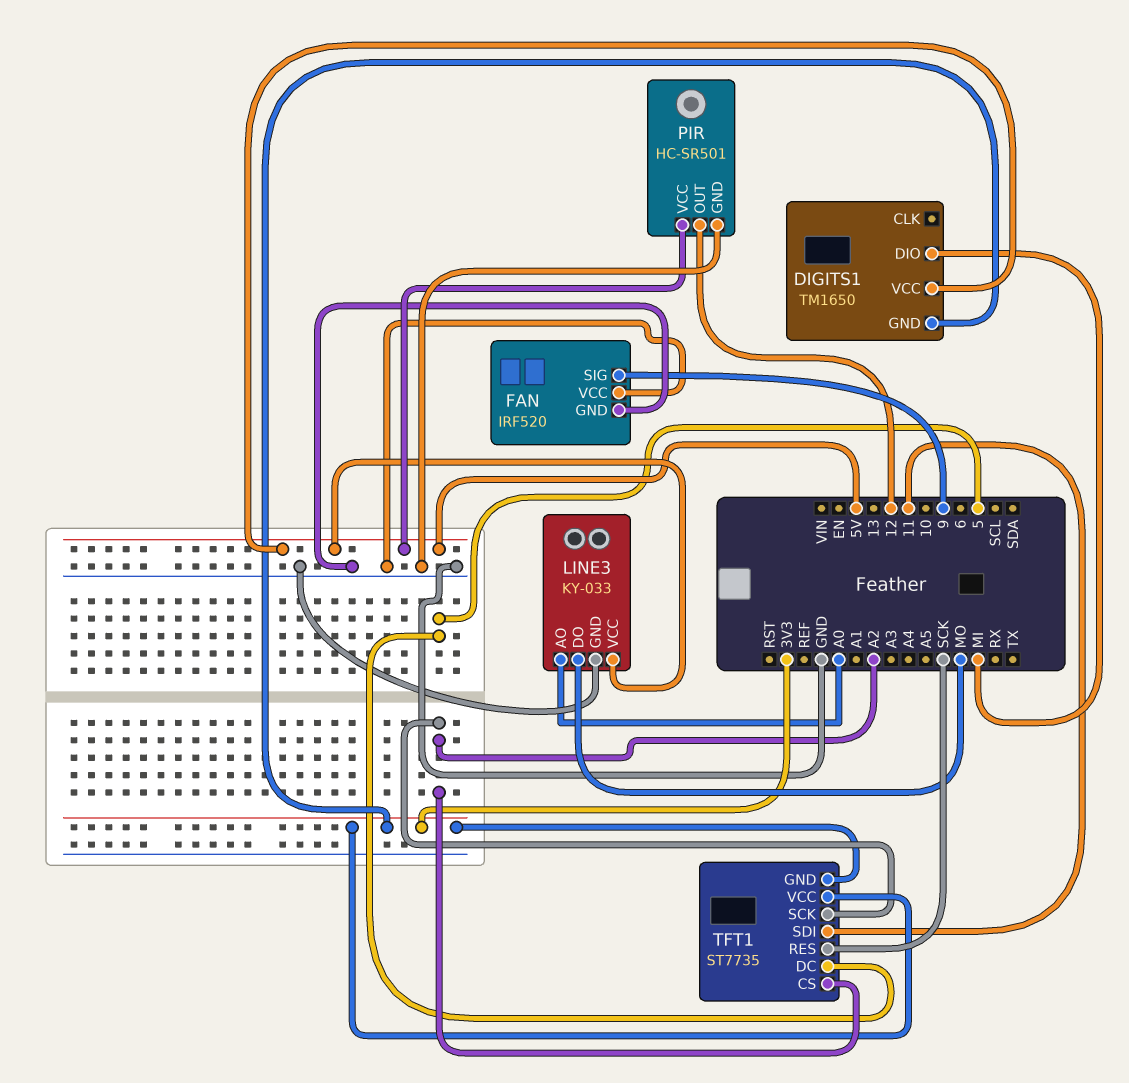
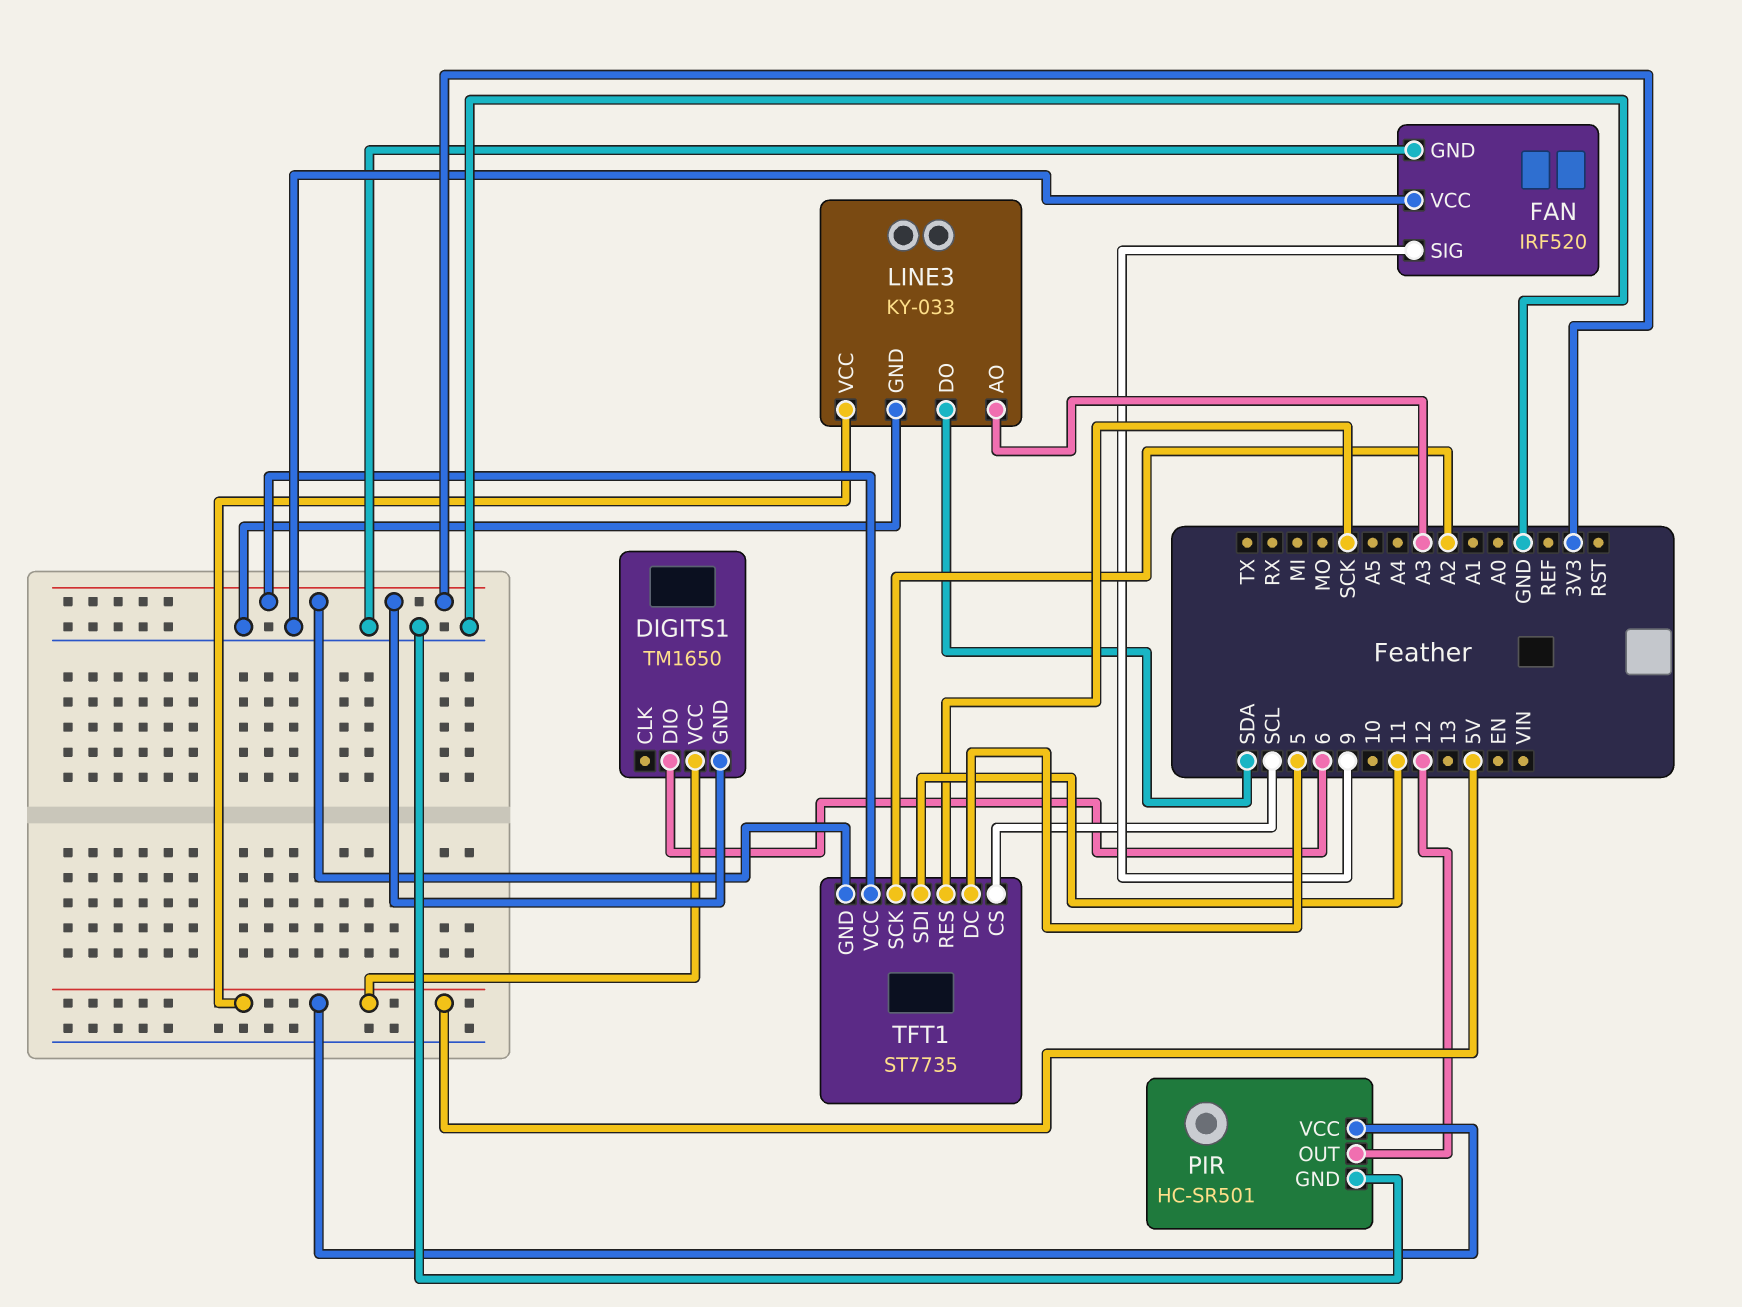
DIGITS1 pin DIO: MI -> 6
LINE3 pin AO: A0 -> A3
LINE3 pin DO: MO -> SDA
TFT1 pin CS: A2 -> SCL

